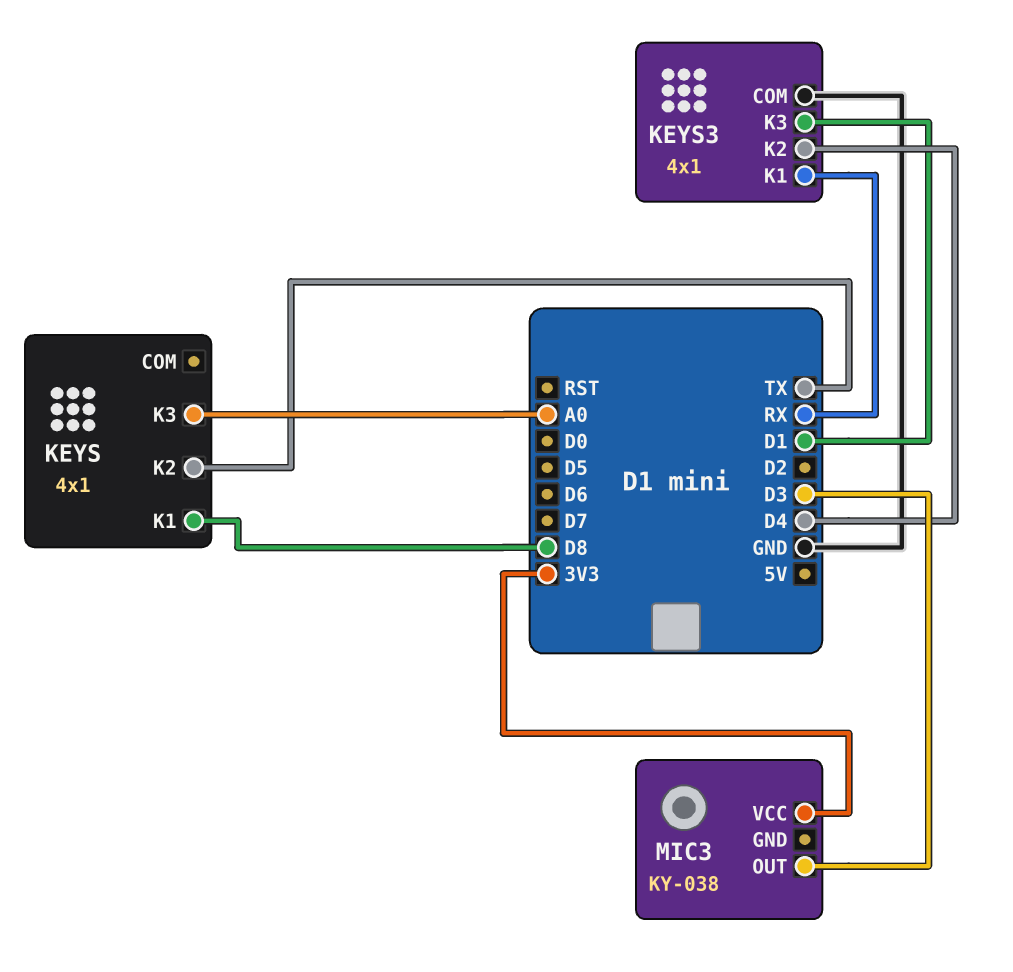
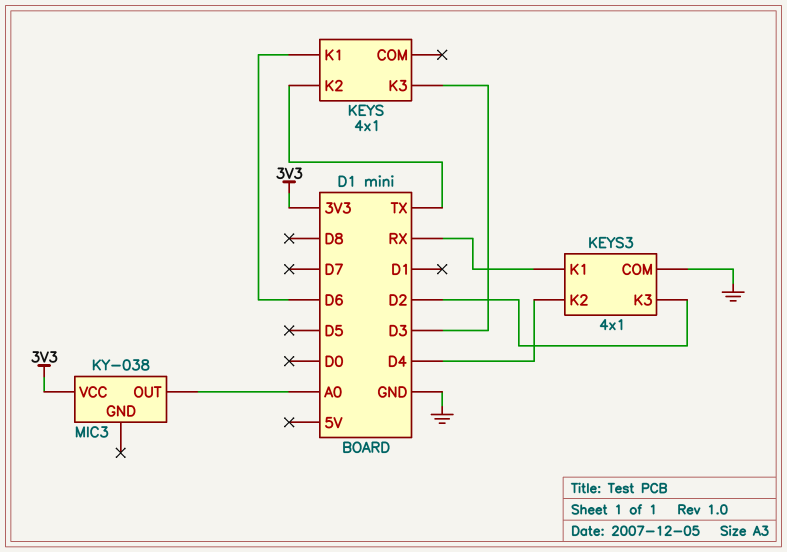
KEYS pin K1: D8 -> D6
KEYS pin K3: A0 -> D3
KEYS3 pin K3: D1 -> D2
MIC3 pin OUT: D3 -> A0

